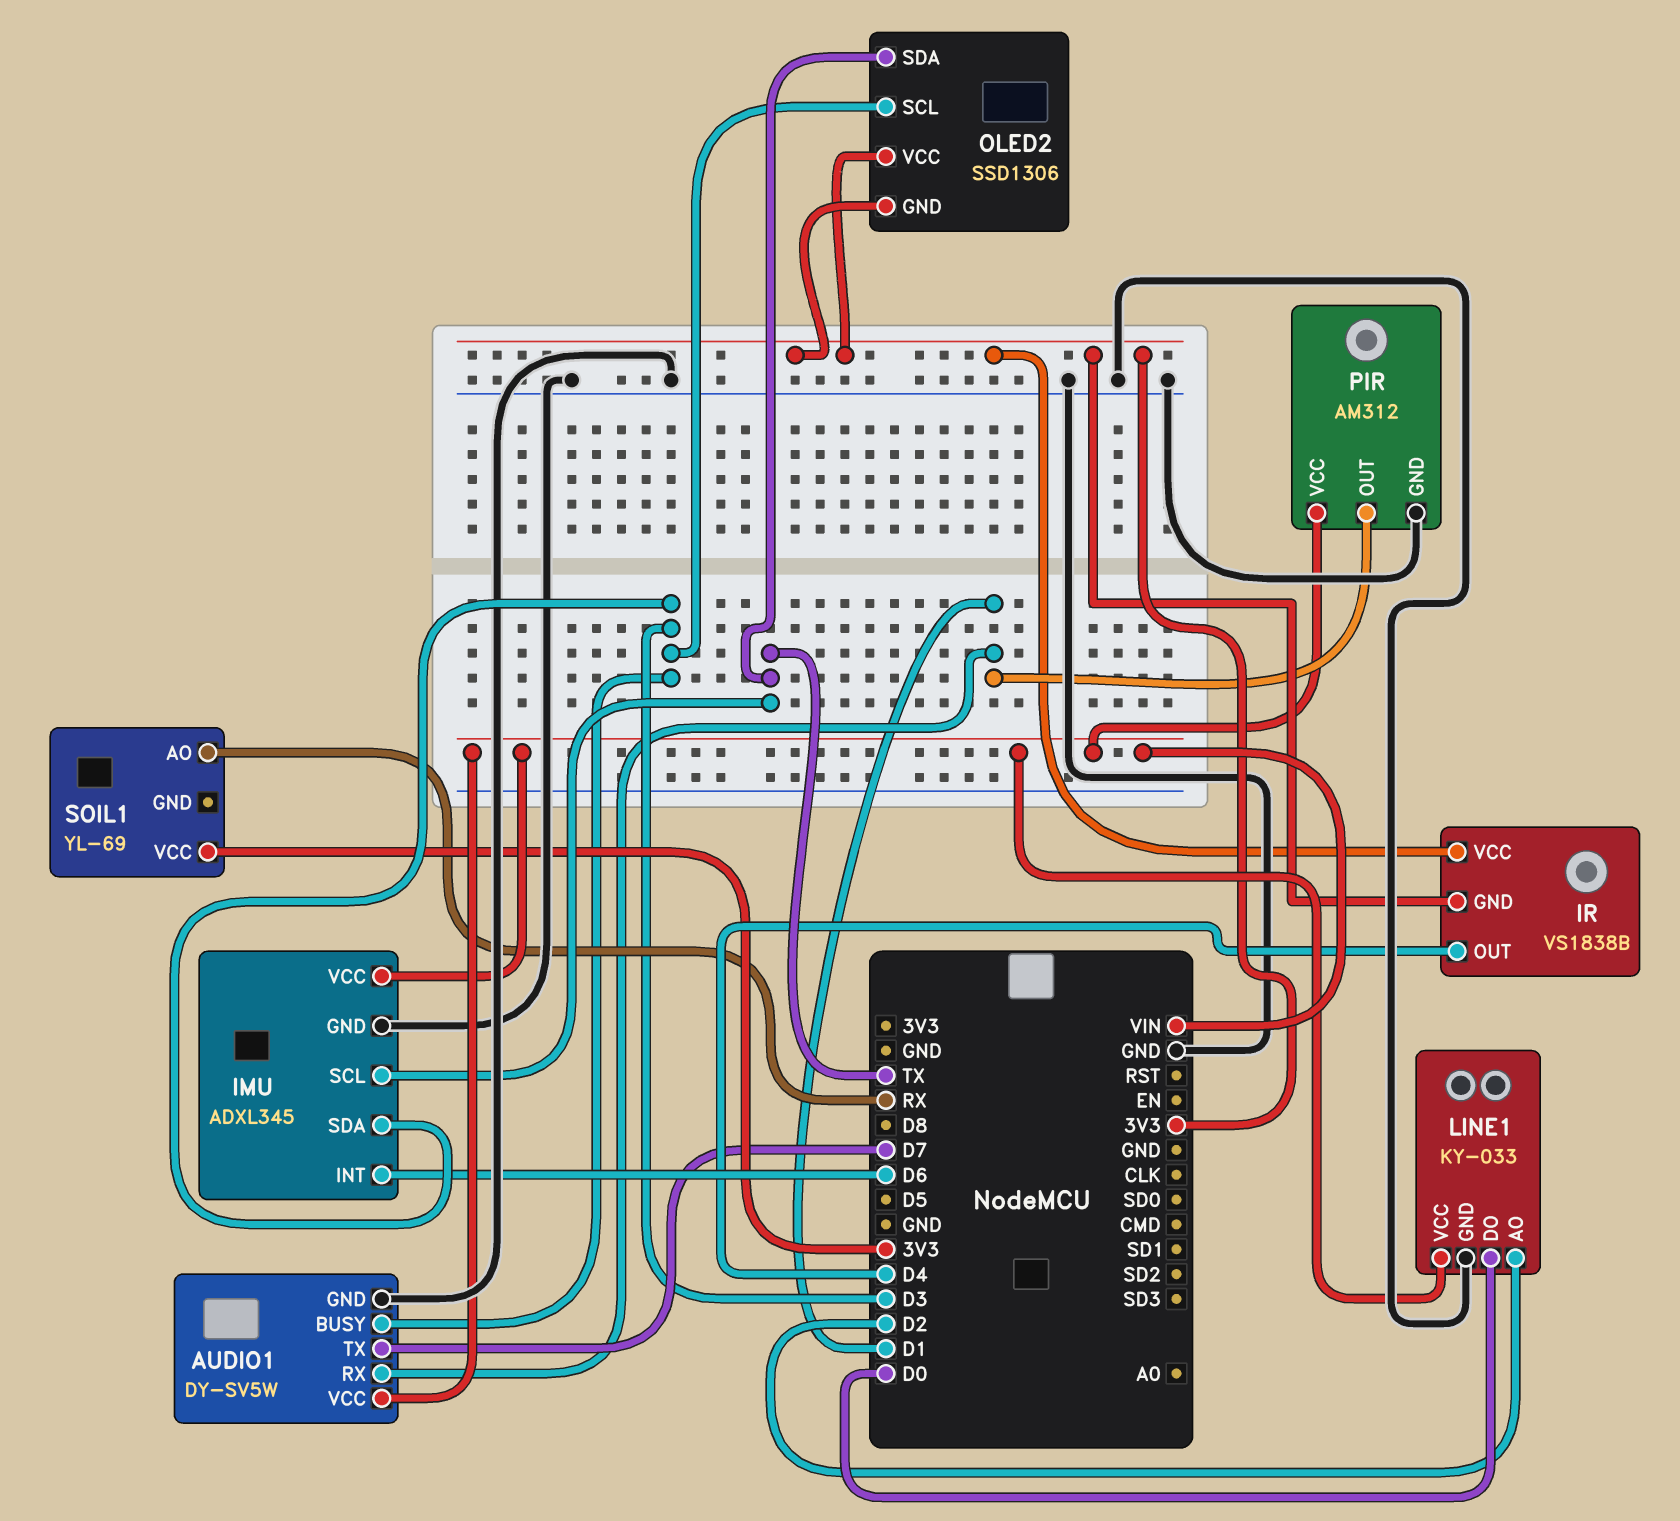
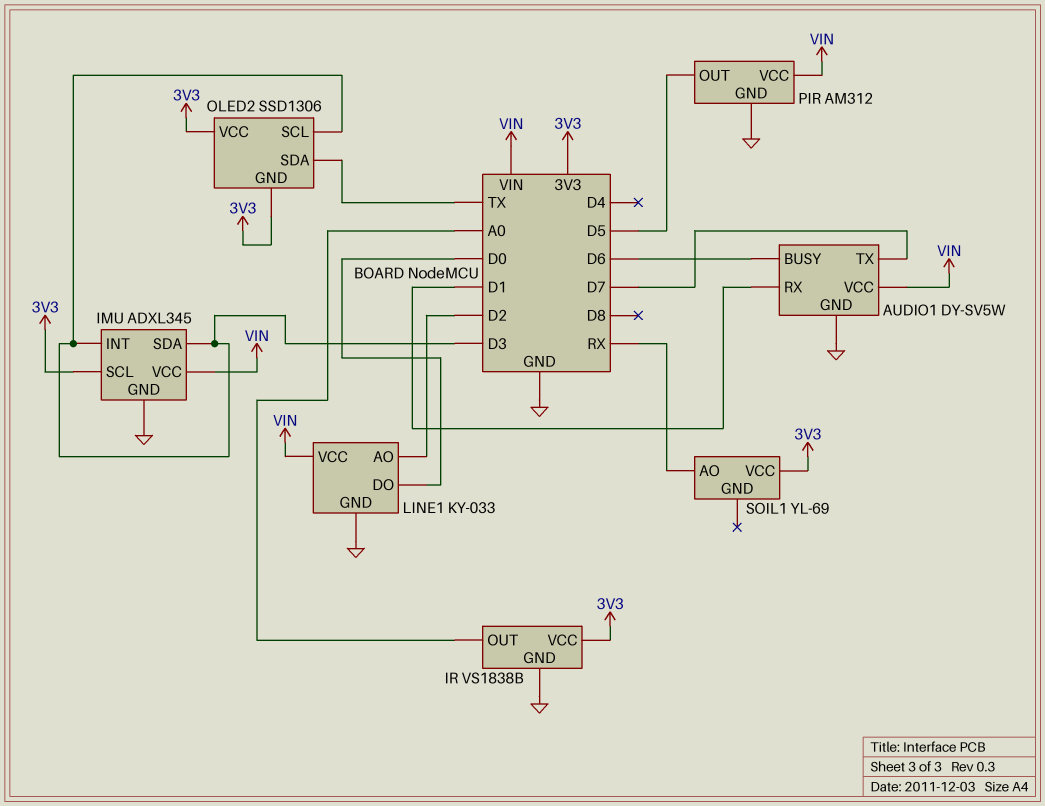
AUDIO1 pin BUSY: D3 -> D6
IMU pin INT: D6 -> D3
IMU pin SCL: TX -> 3V3
IR pin GND: 3V3 -> GND
IR pin OUT: D4 -> A0
PIR pin OUT: D1 -> D5

